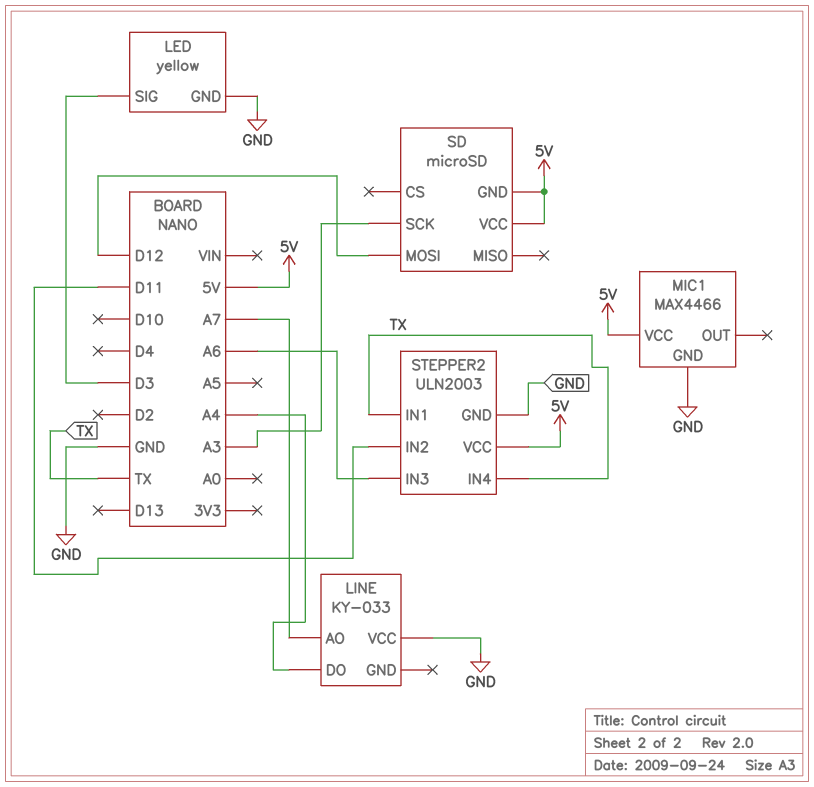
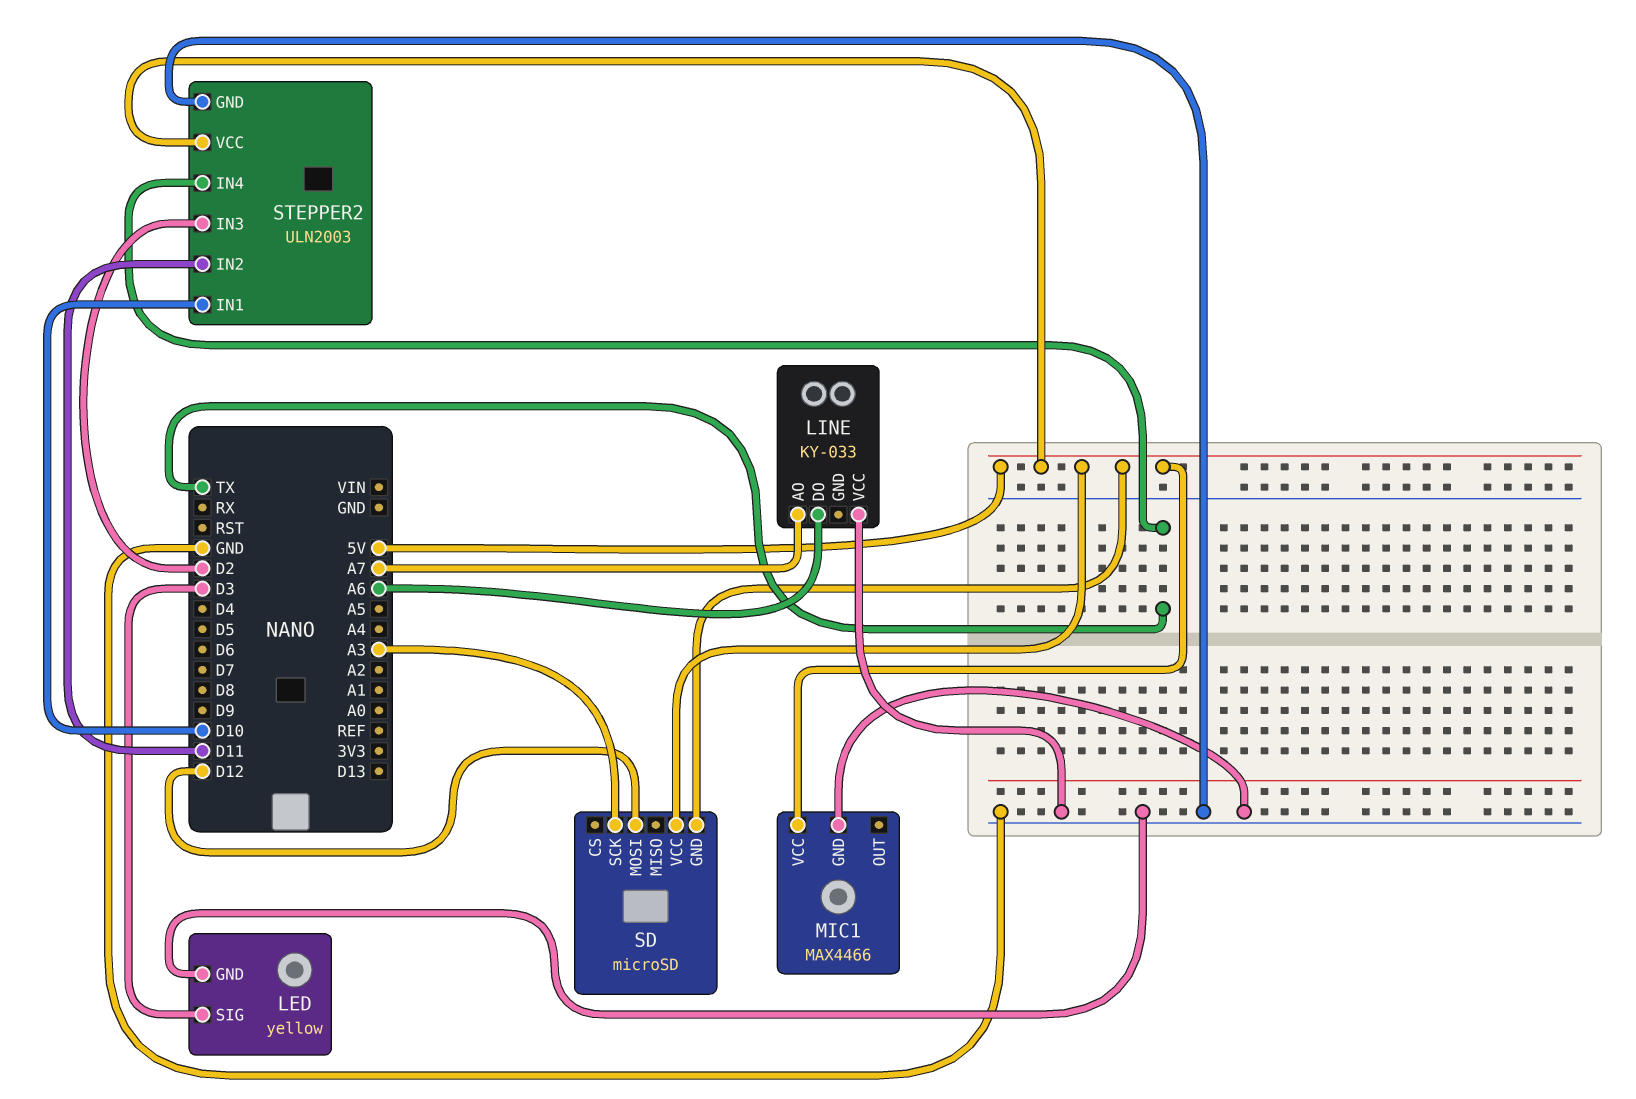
LINE pin DO: A4 -> A6
STEPPER2 pin IN1: TX -> D10
STEPPER2 pin IN3: A6 -> D2

